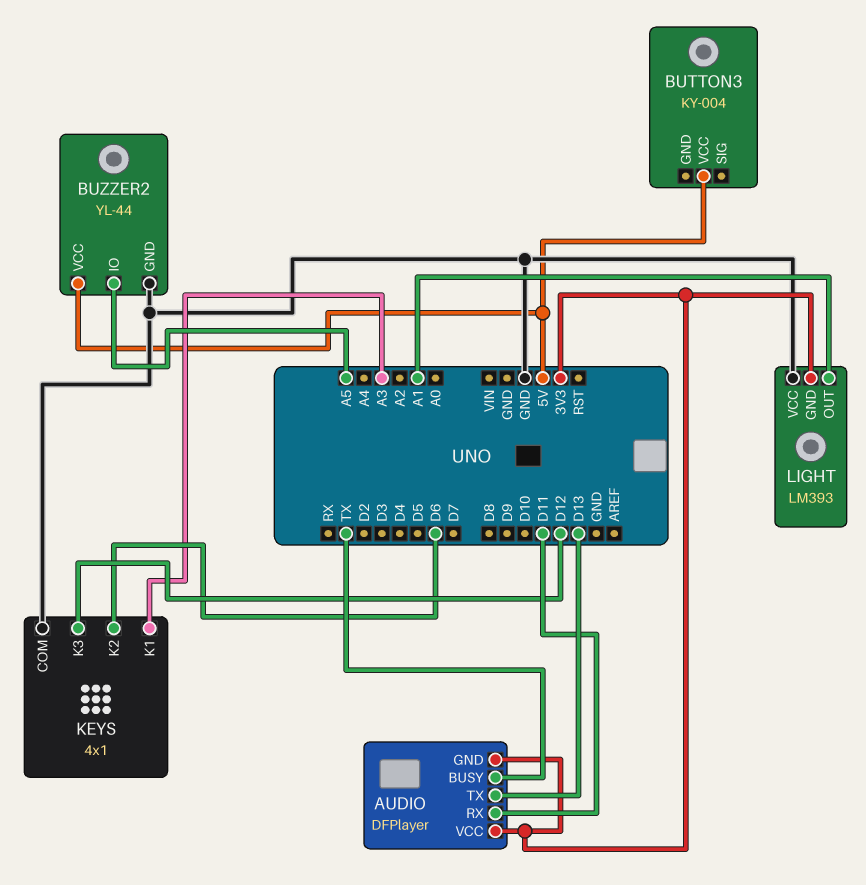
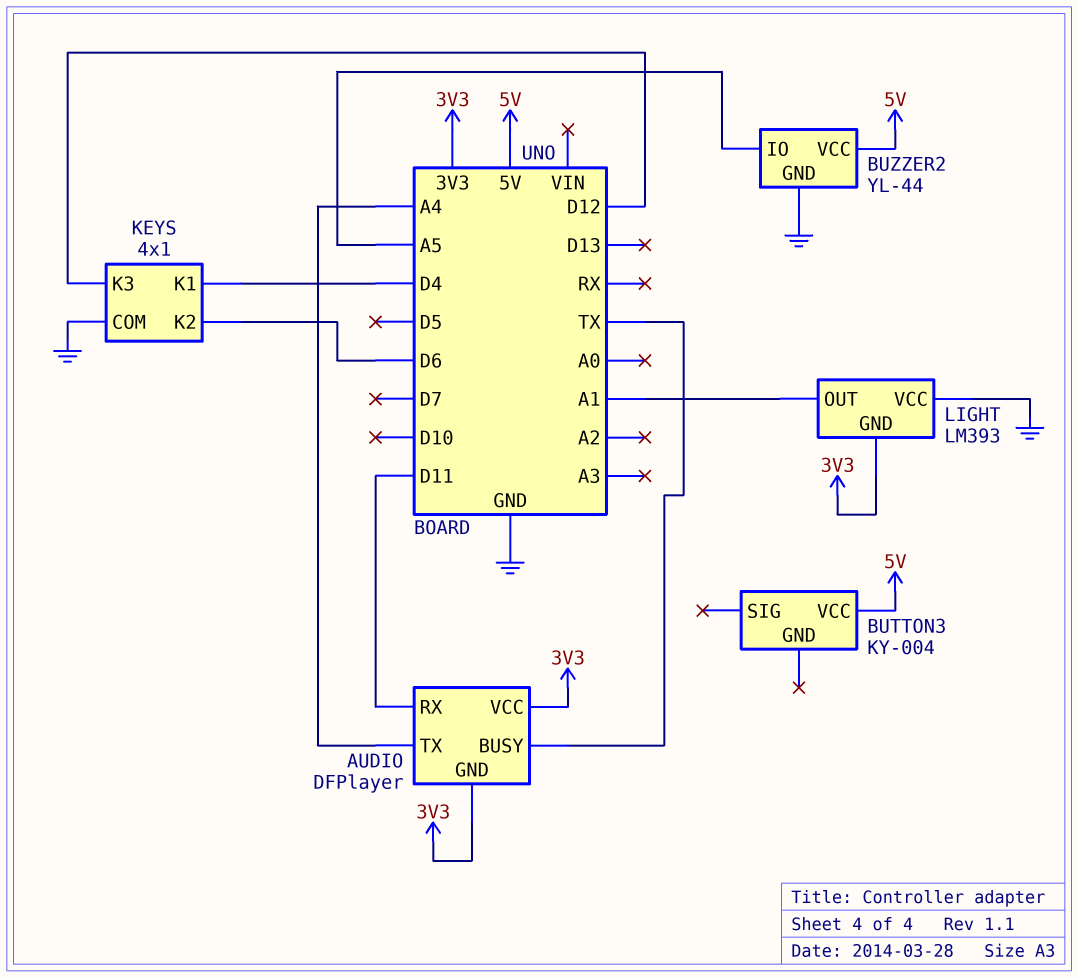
AUDIO pin TX: D13 -> A4
KEYS pin K1: A3 -> D4

